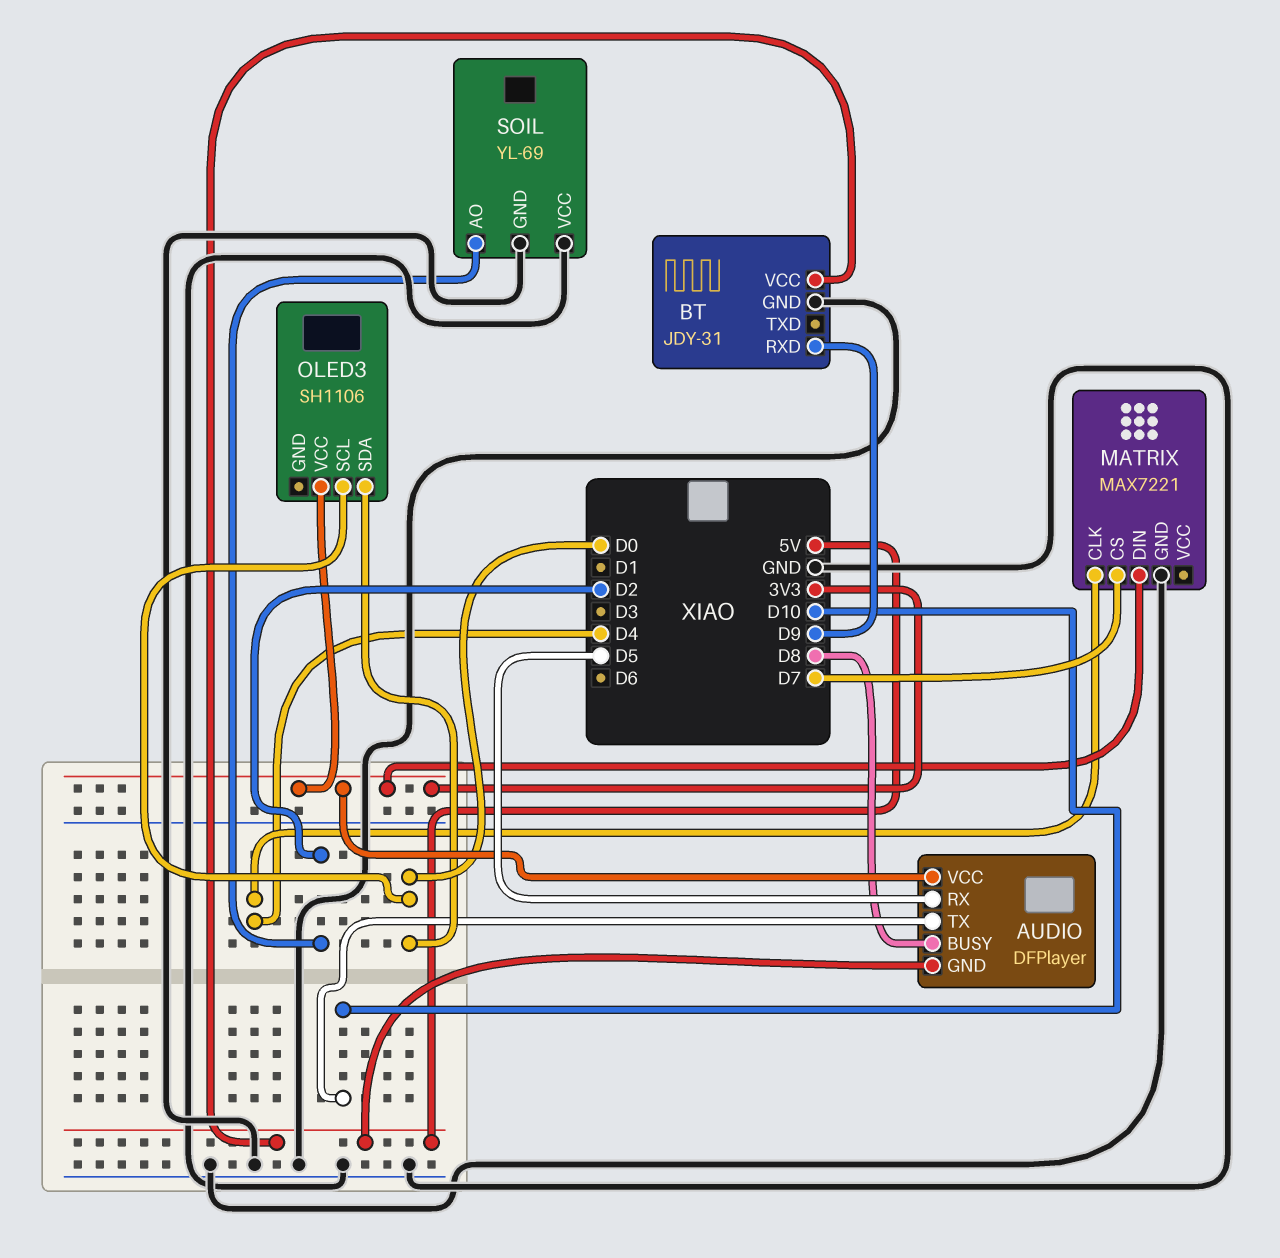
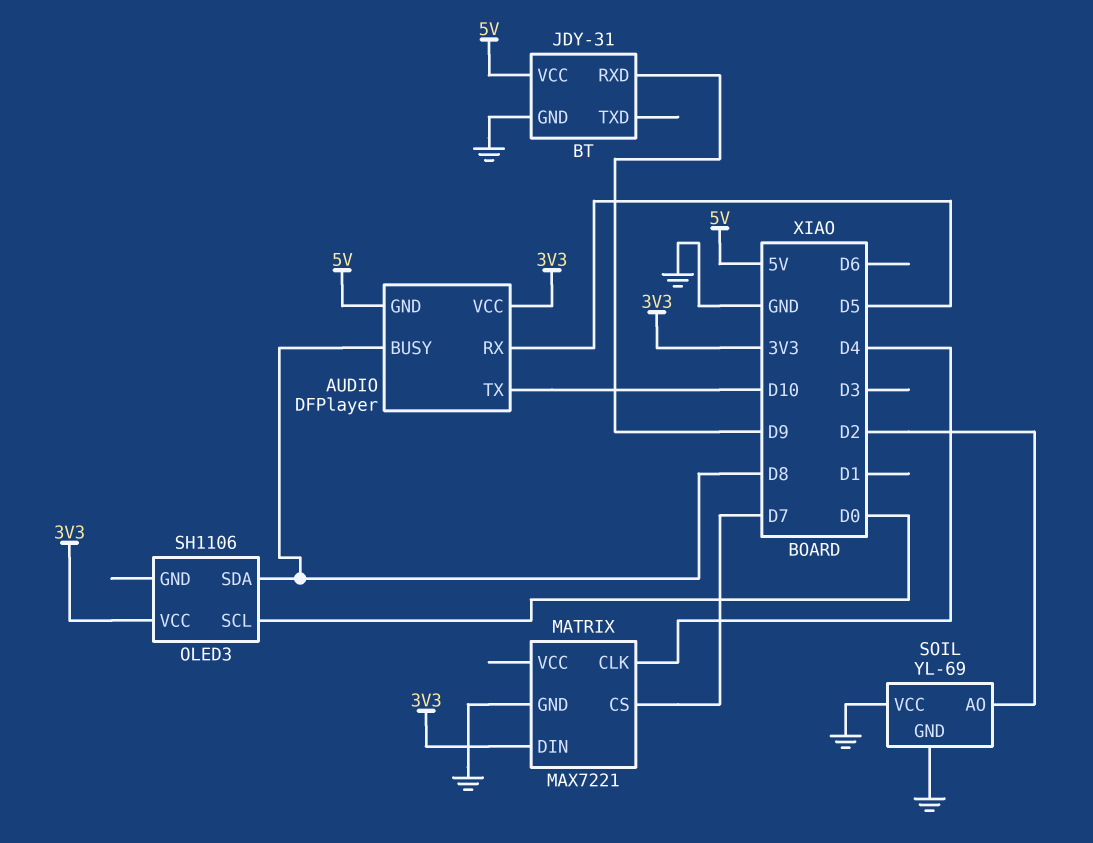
OLED3 pin SDA: D0 -> D8

